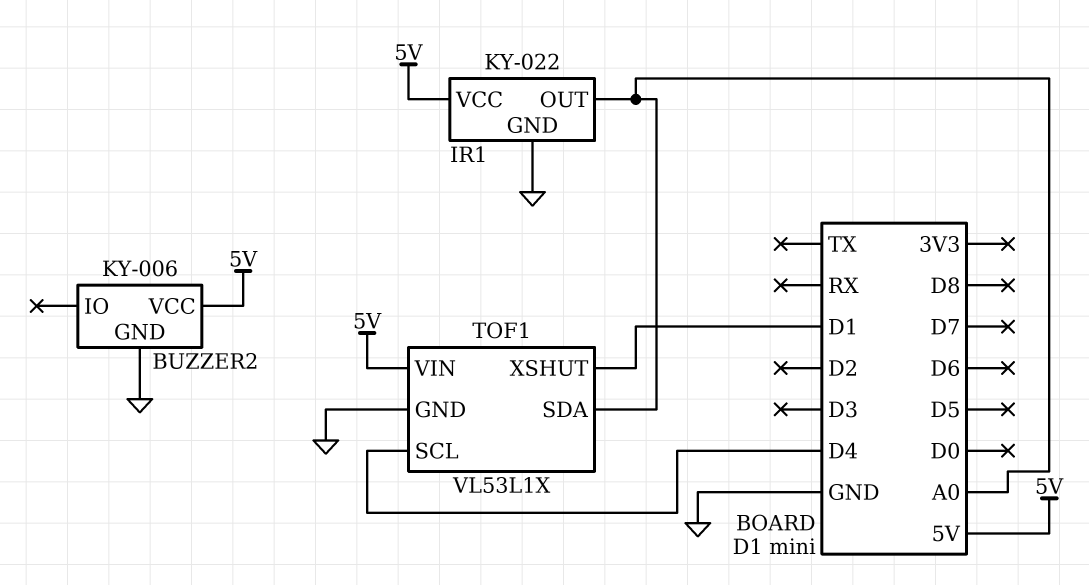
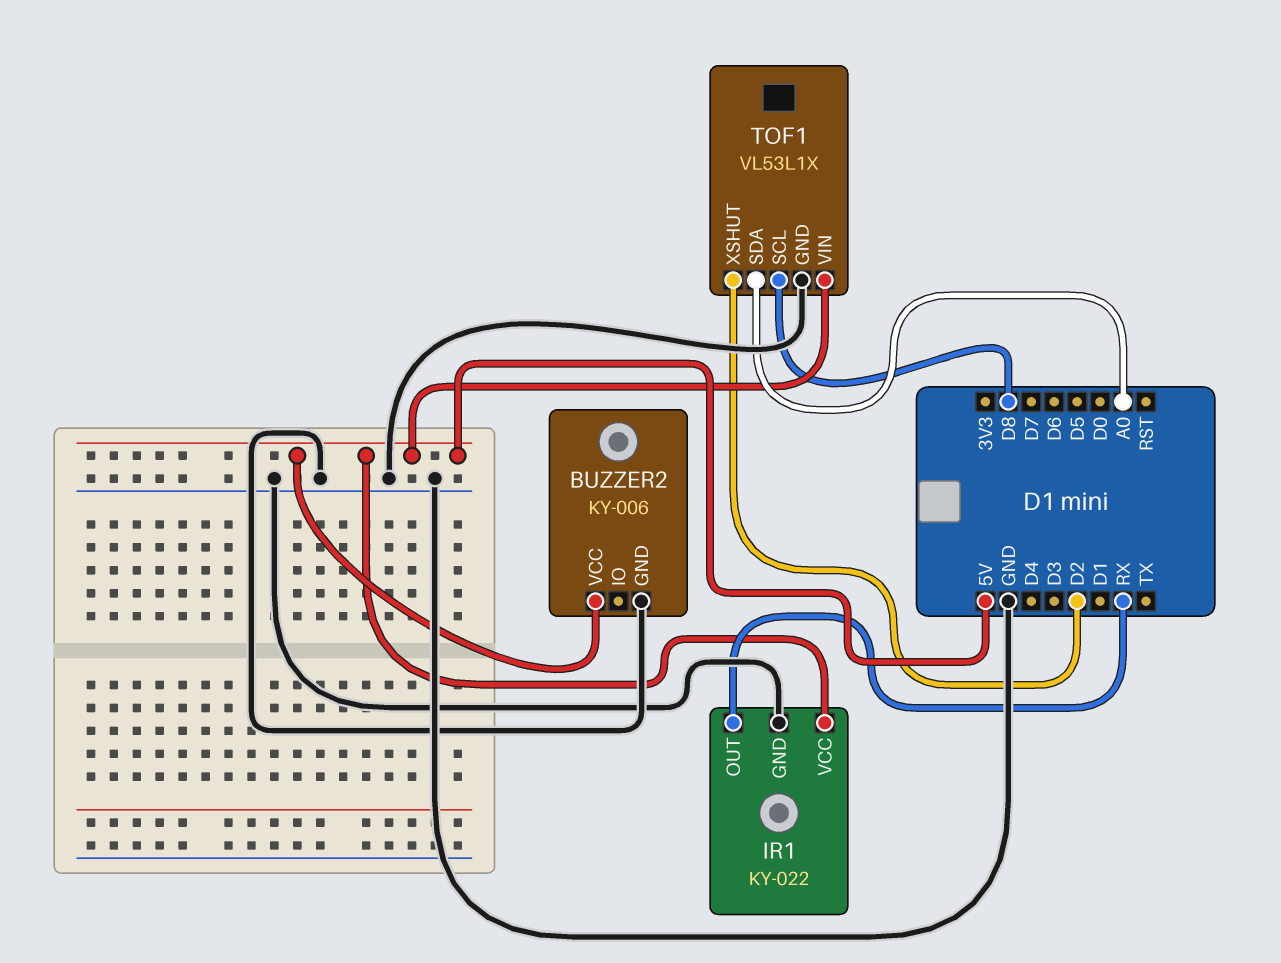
IR1 pin OUT: A0 -> RX
TOF1 pin SCL: D4 -> D8
TOF1 pin XSHUT: D1 -> D2

